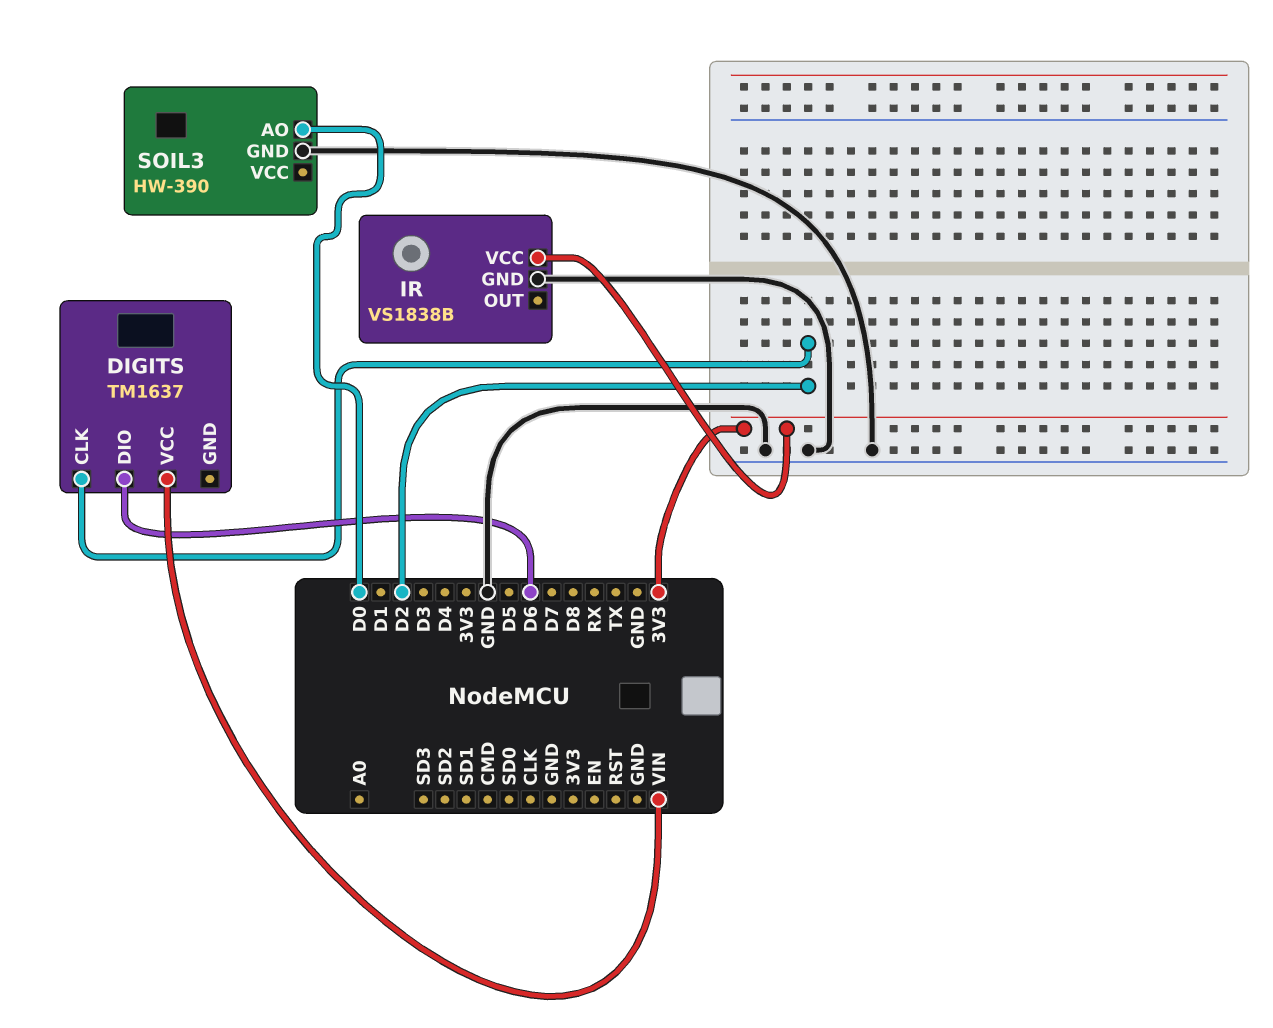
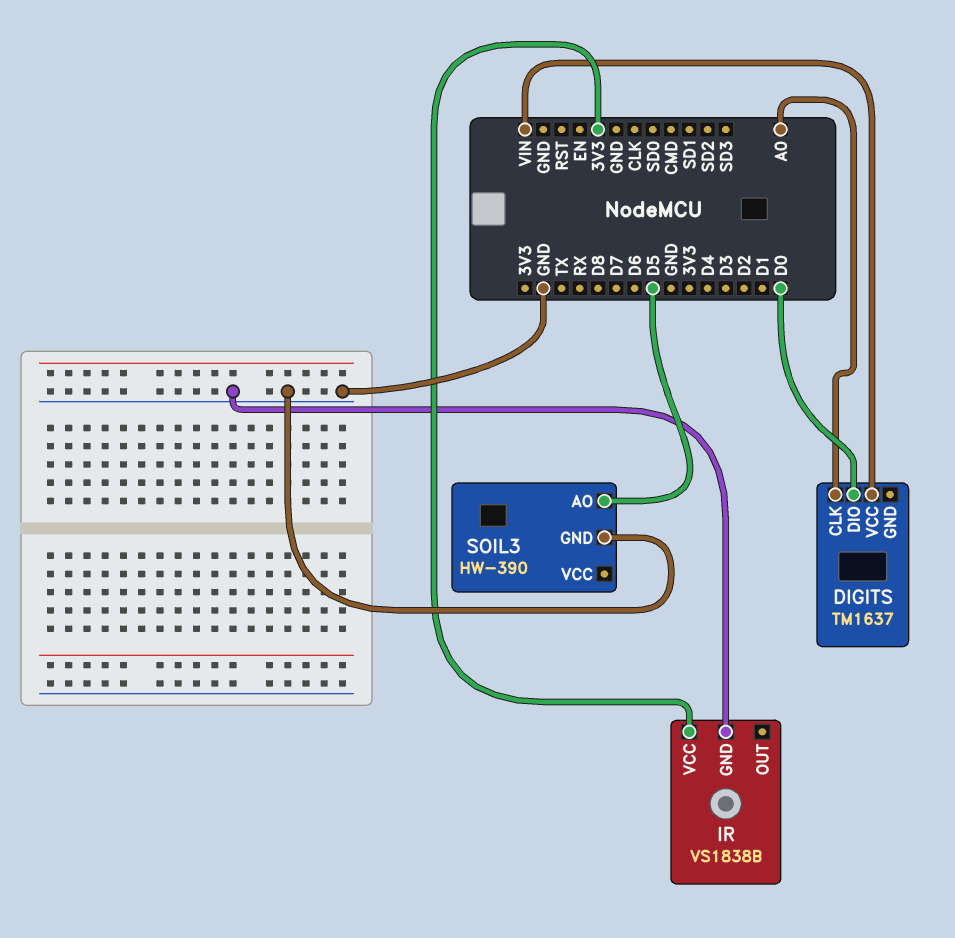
DIGITS pin CLK: D2 -> A0
DIGITS pin DIO: D6 -> D0
SOIL3 pin AO: D0 -> D5

